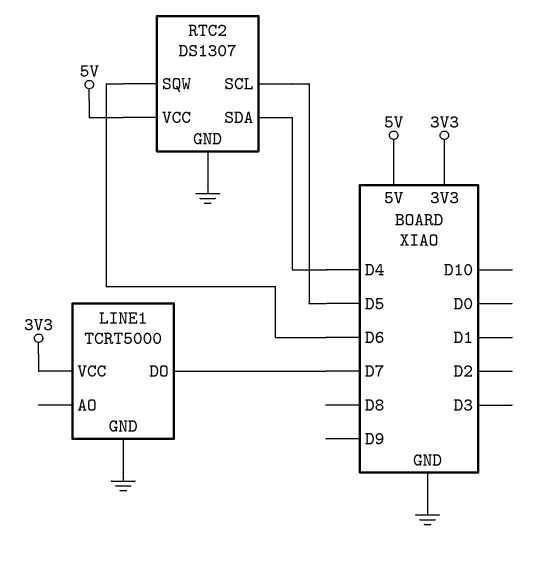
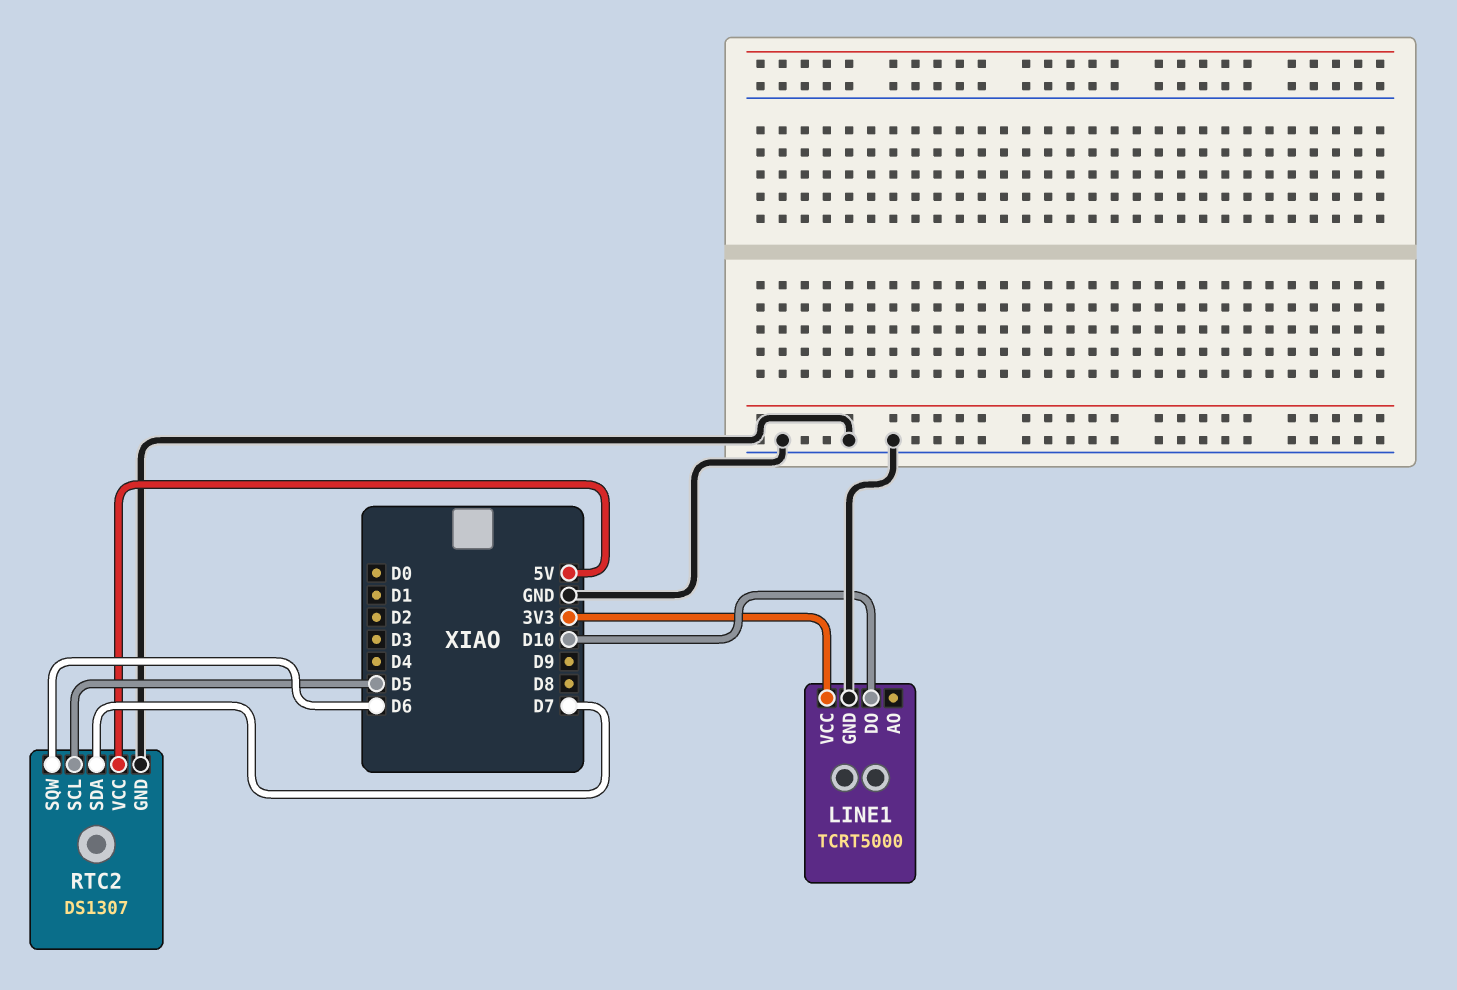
LINE1 pin DO: D7 -> D10
RTC2 pin SDA: D4 -> D7

